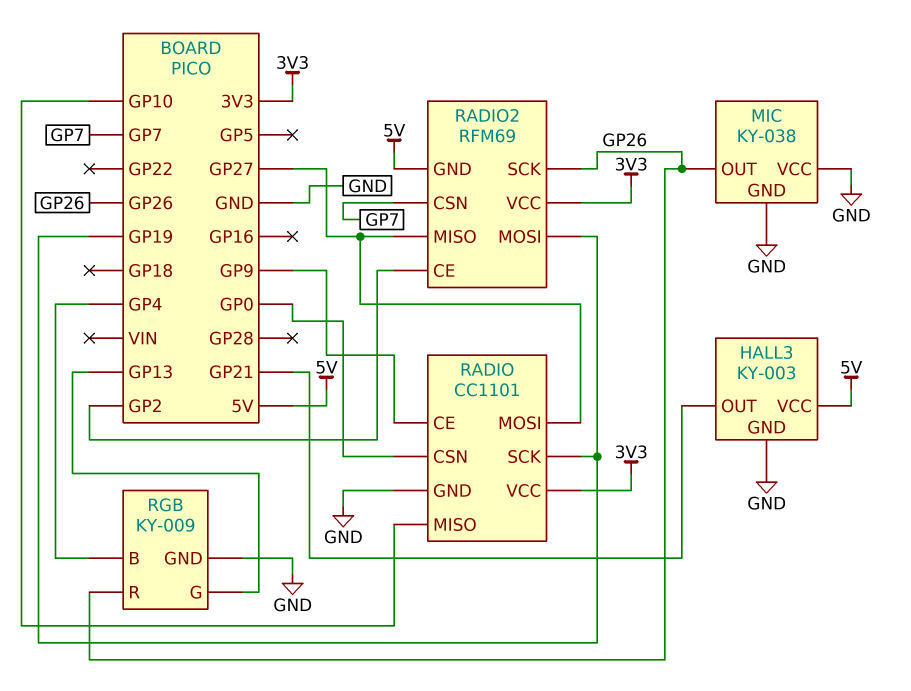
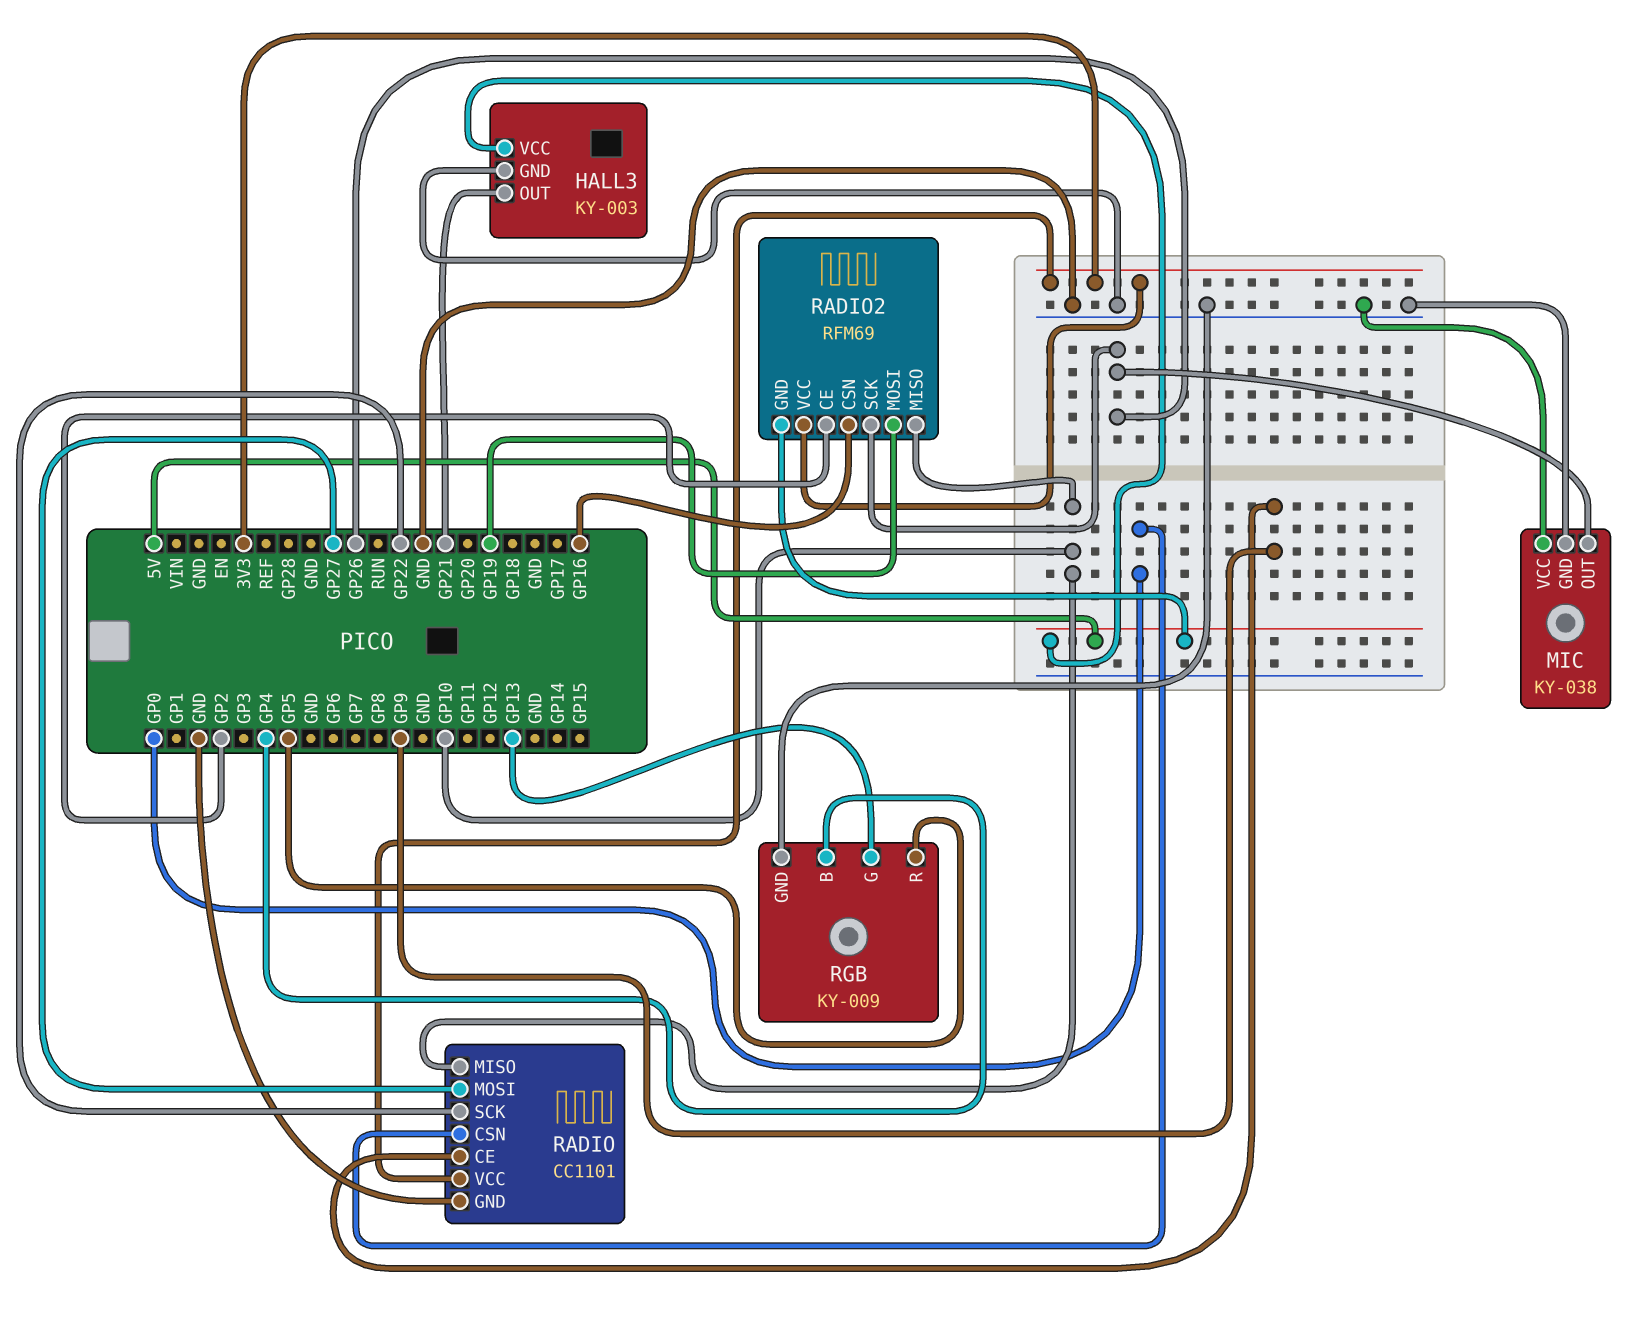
RADIO pin SCK: GP19 -> GP22
RADIO2 pin CSN: GP7 -> GP16
RADIO2 pin MISO: GP27 -> GP10
RGB pin R: GP26 -> GP5

